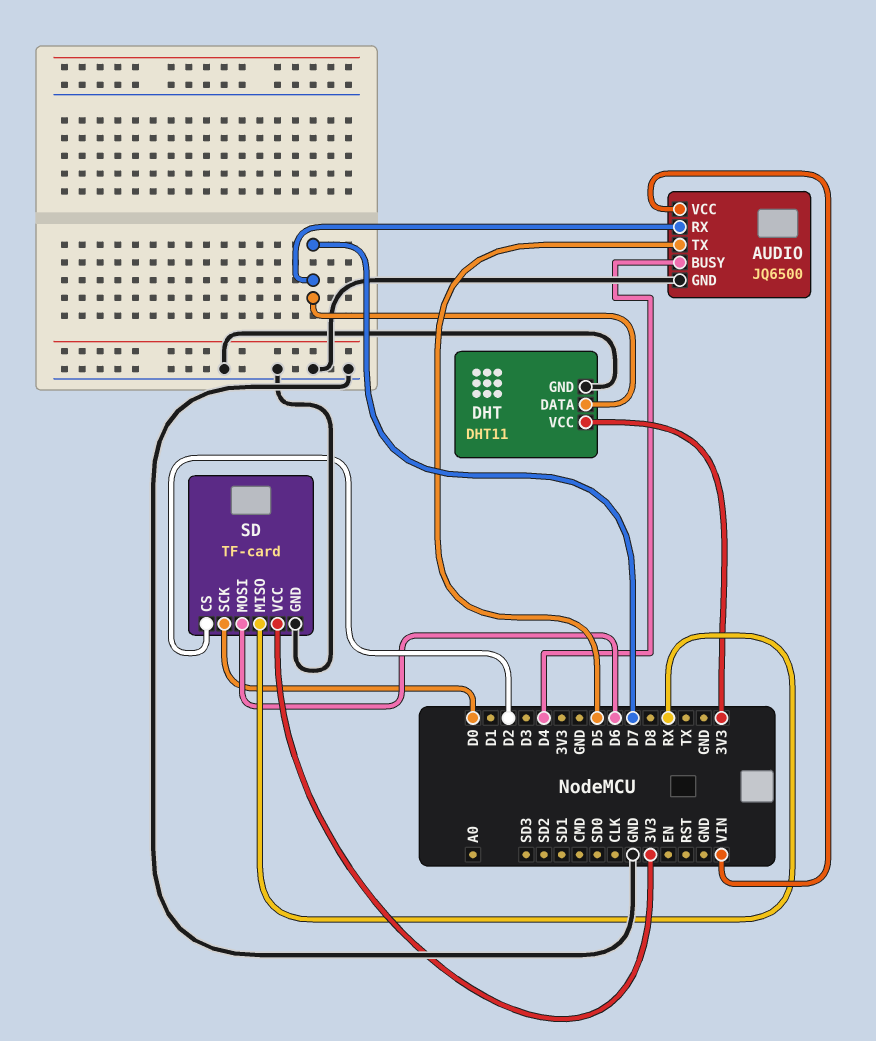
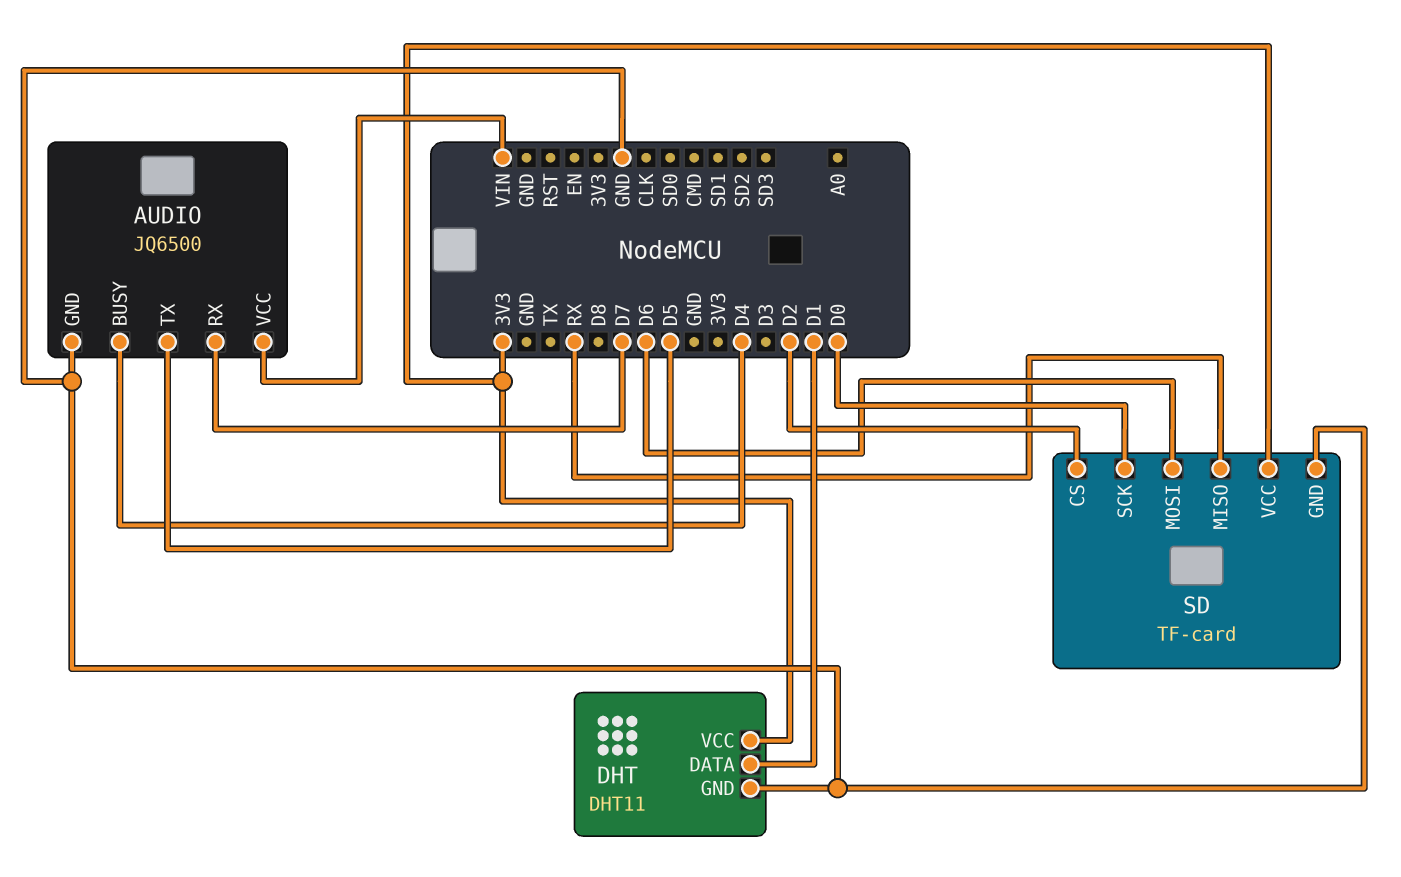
DHT pin DATA: D7 -> D1

